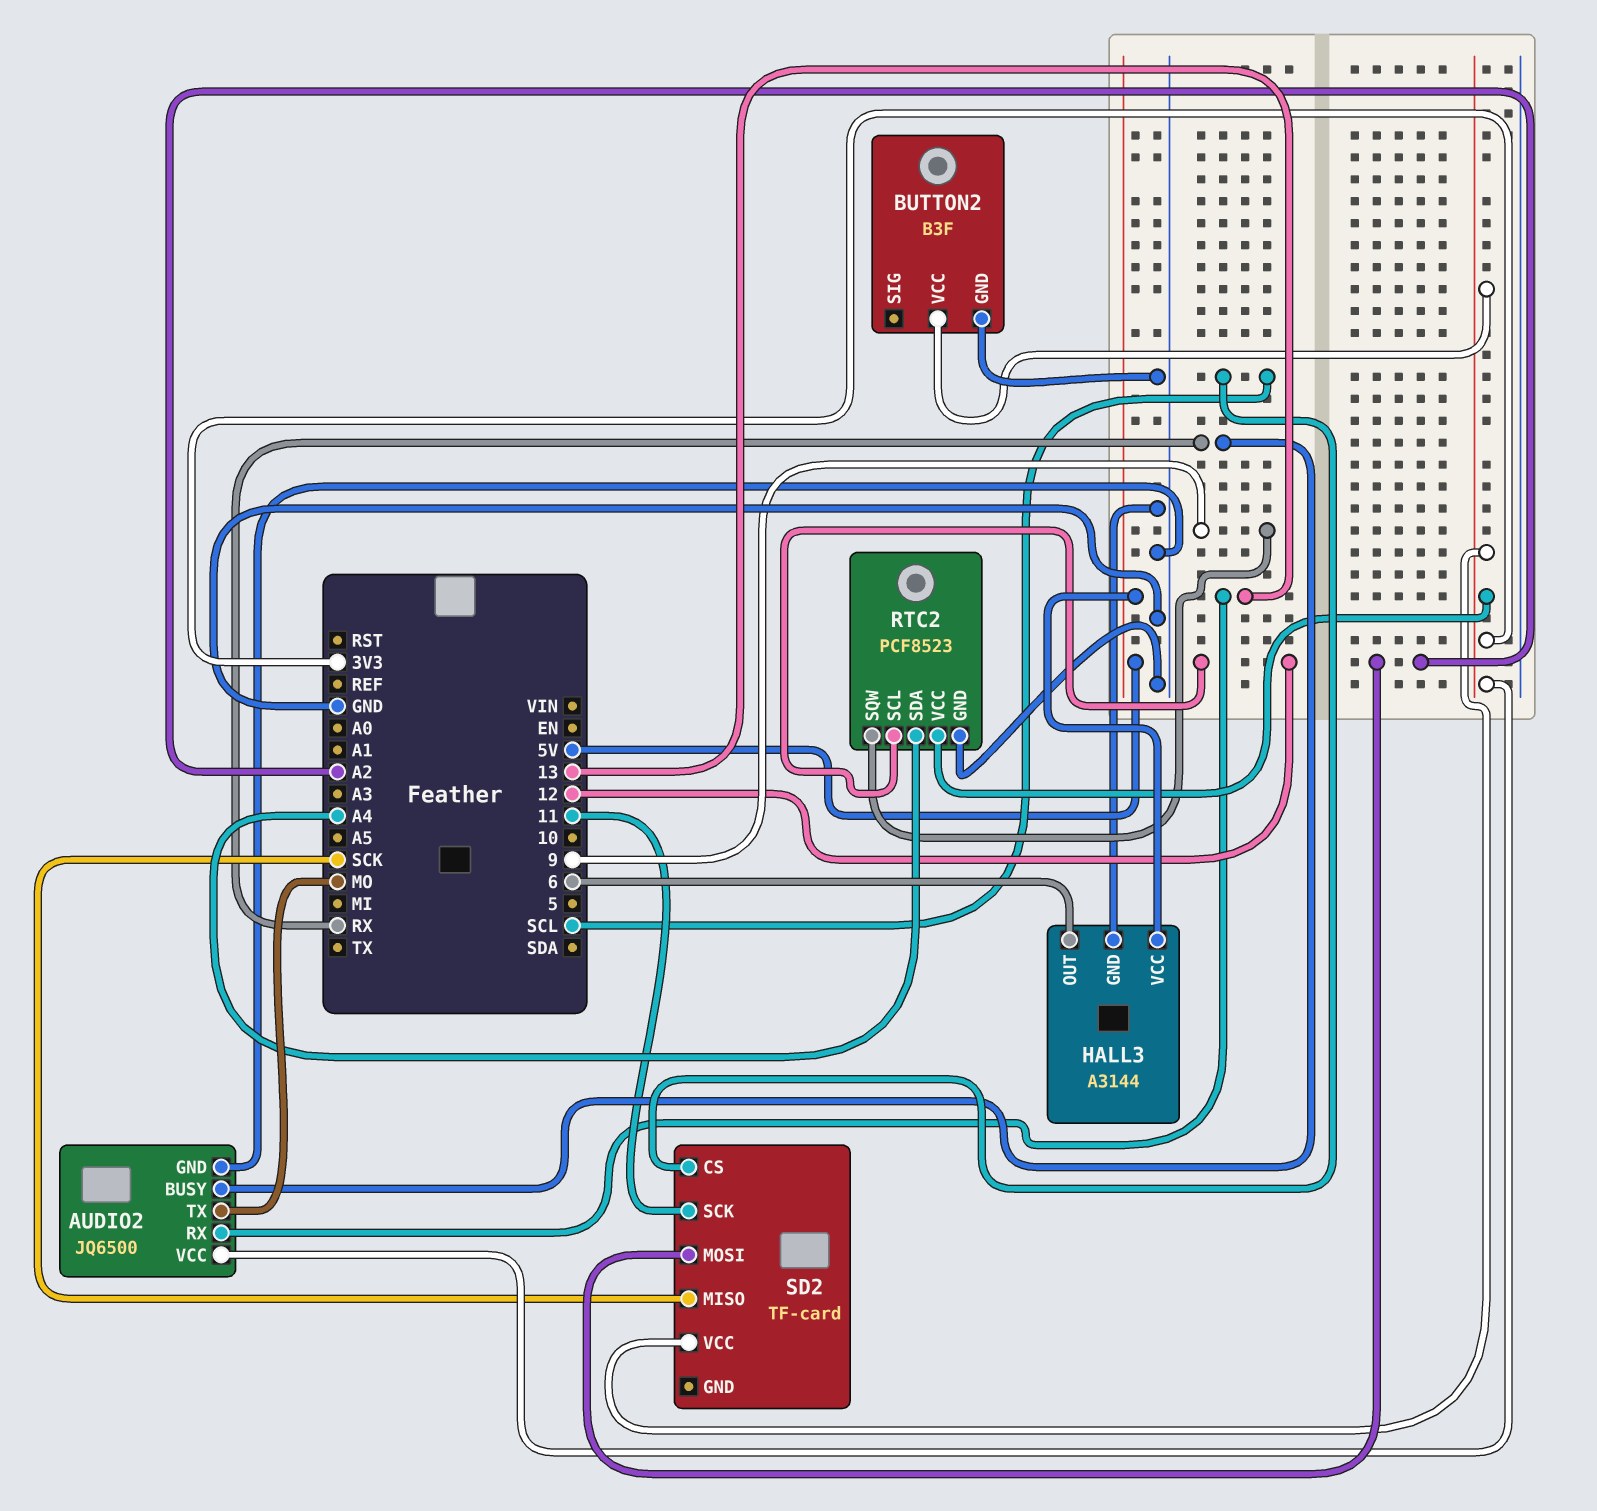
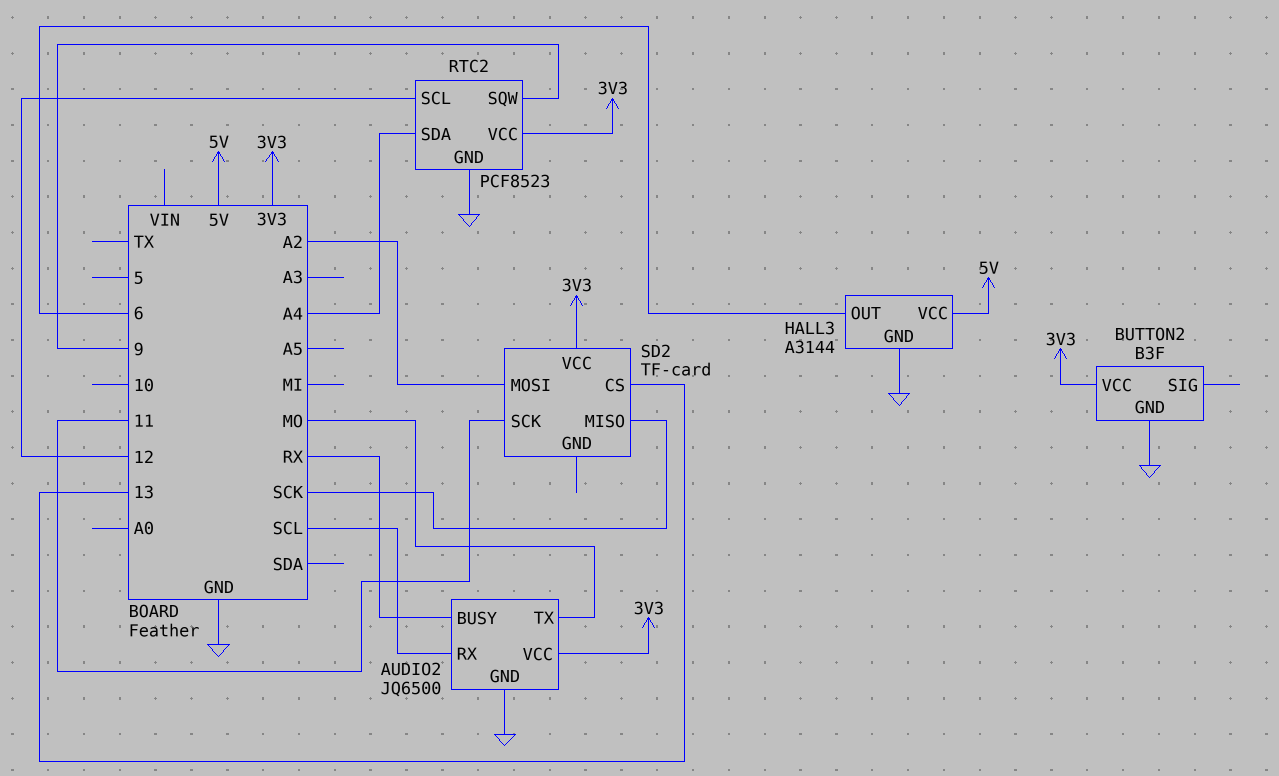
AUDIO2 pin RX: 13 -> SCL
SD2 pin CS: SCL -> 13

